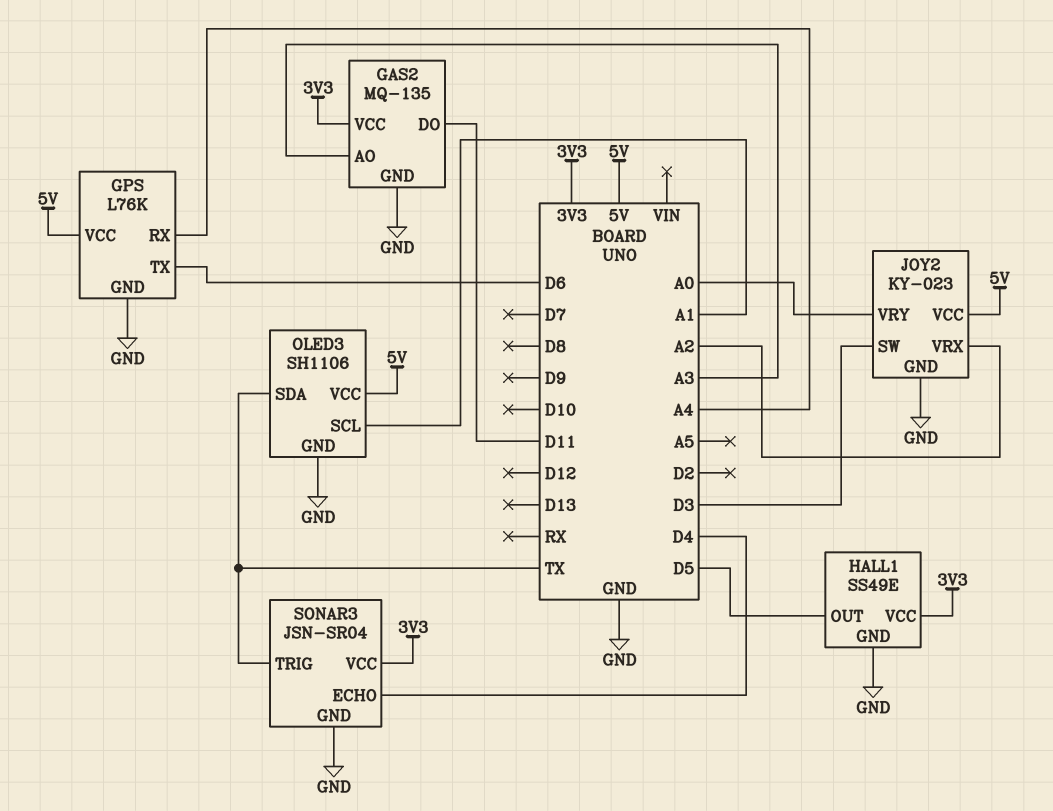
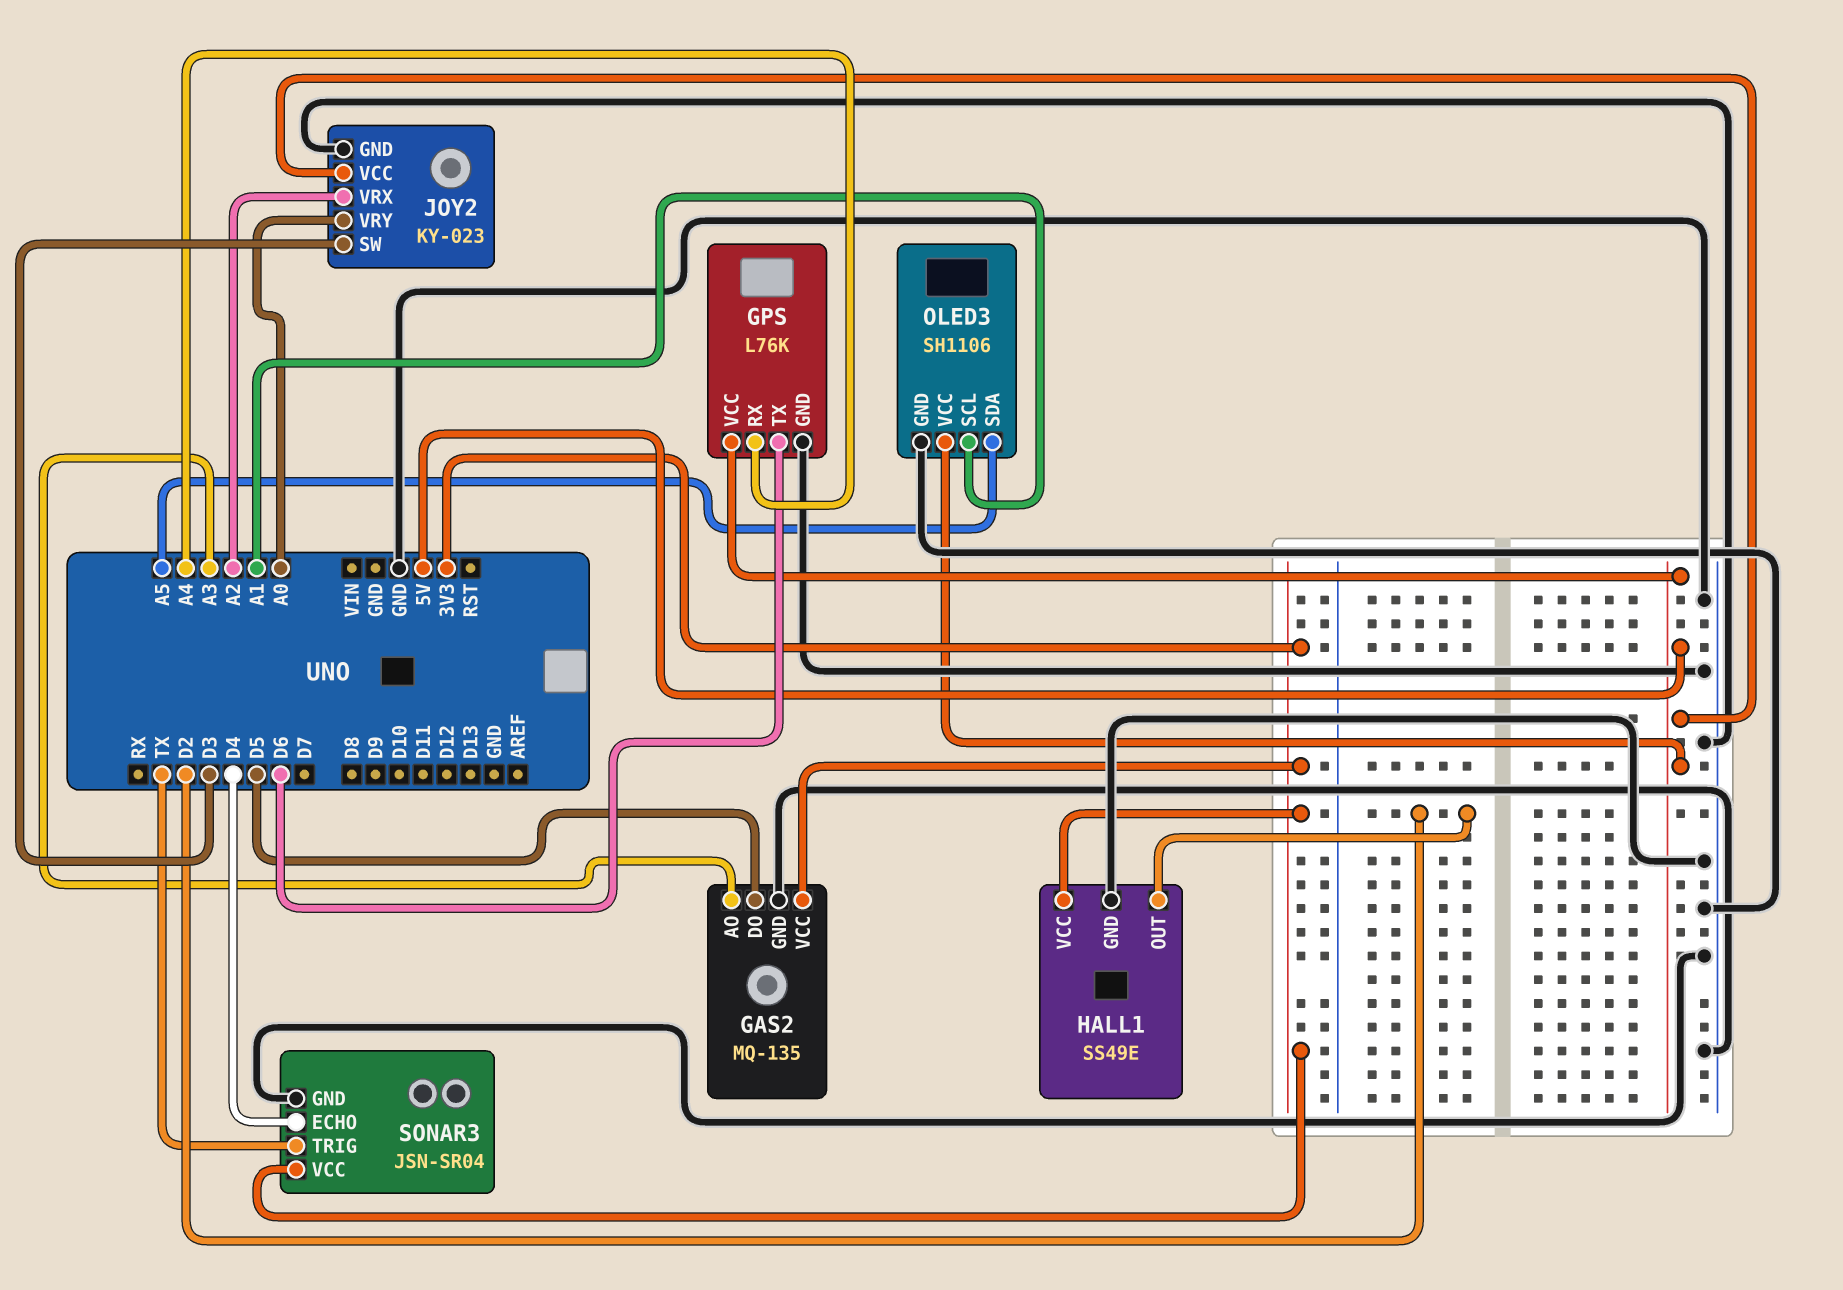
GAS2 pin DO: D11 -> D5
HALL1 pin OUT: D5 -> D2
OLED3 pin SDA: TX -> A5

